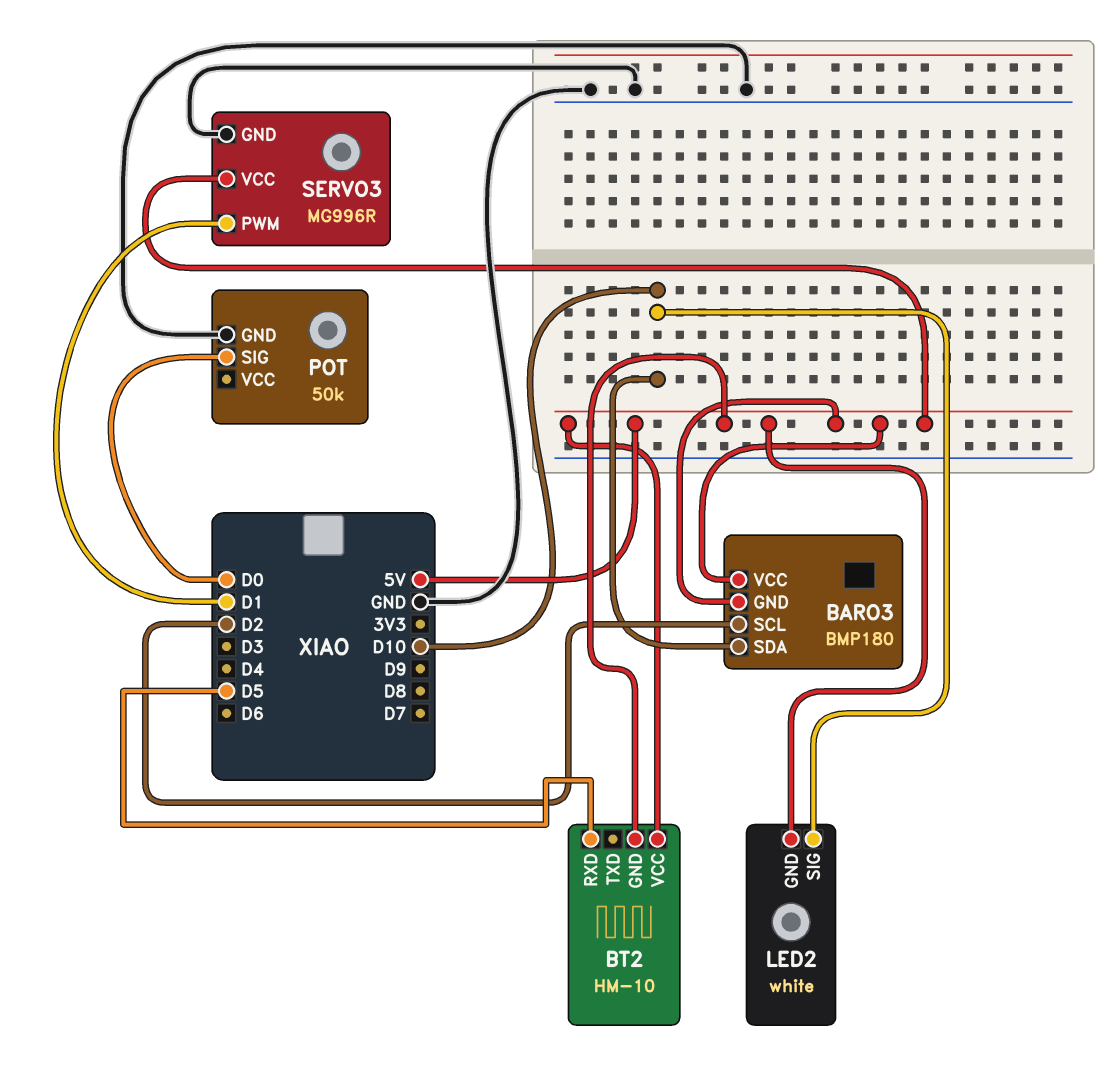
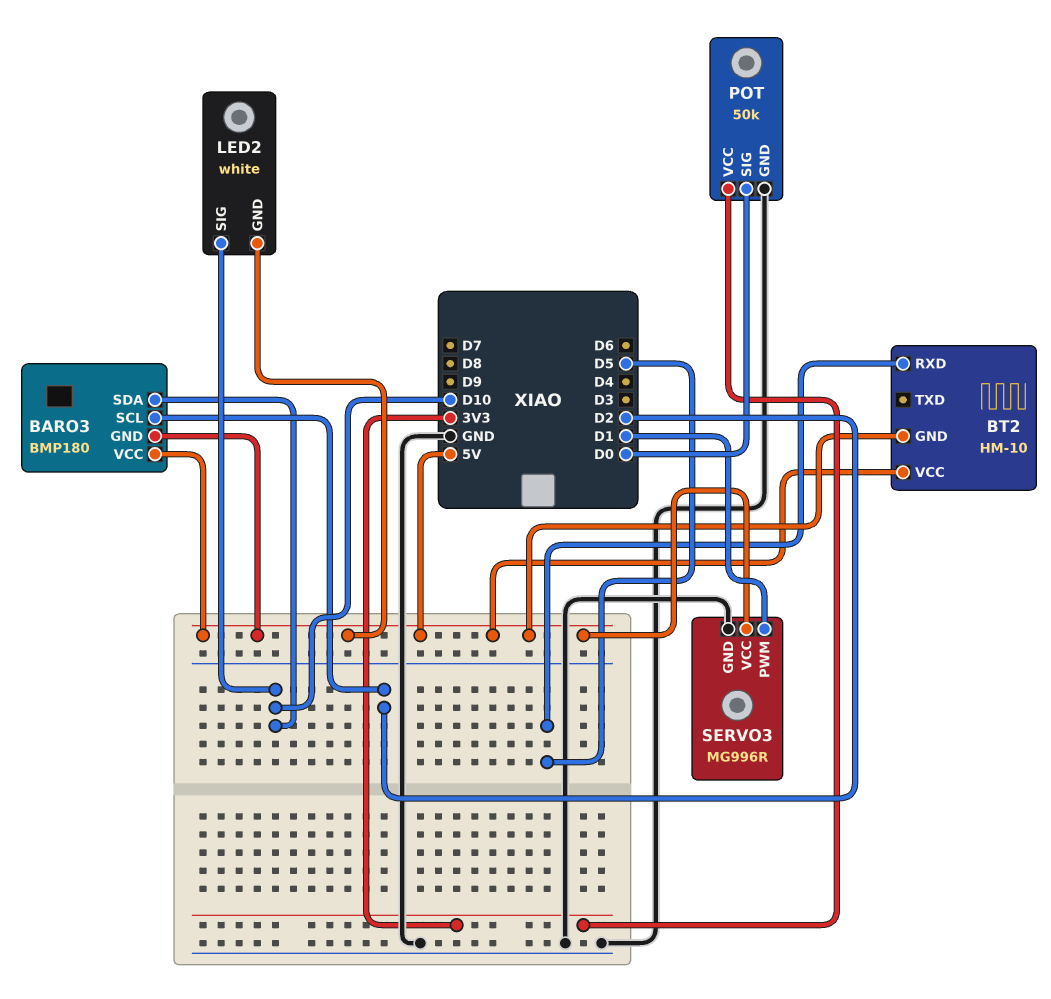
POT pin VCC: none -> 3V3

